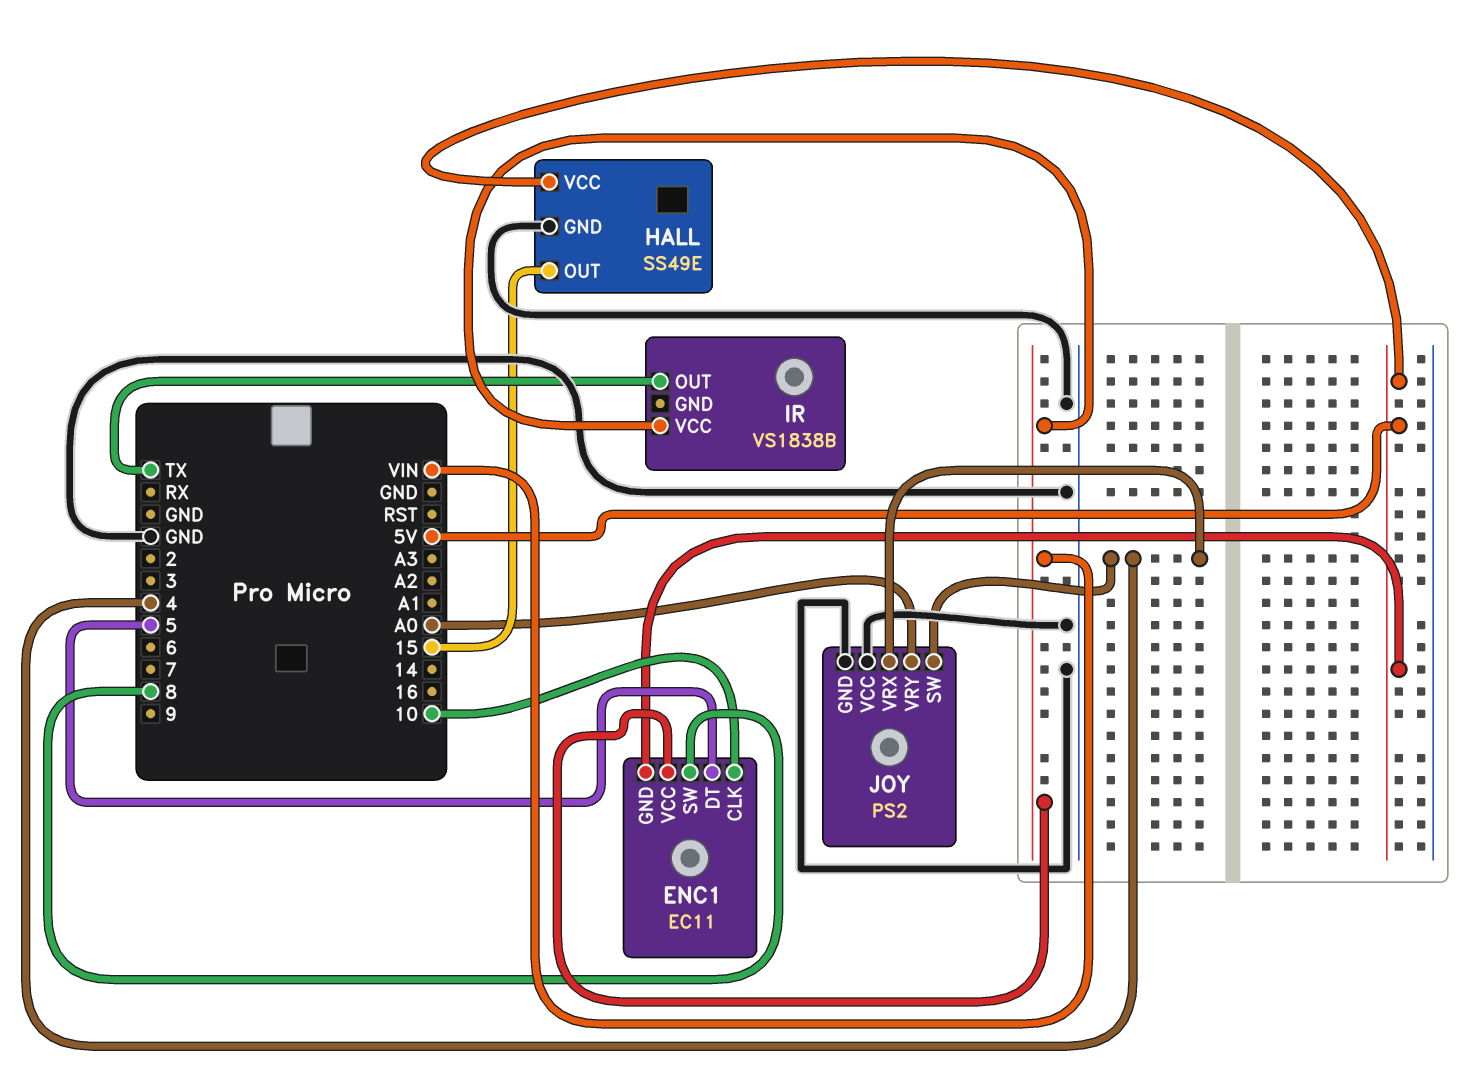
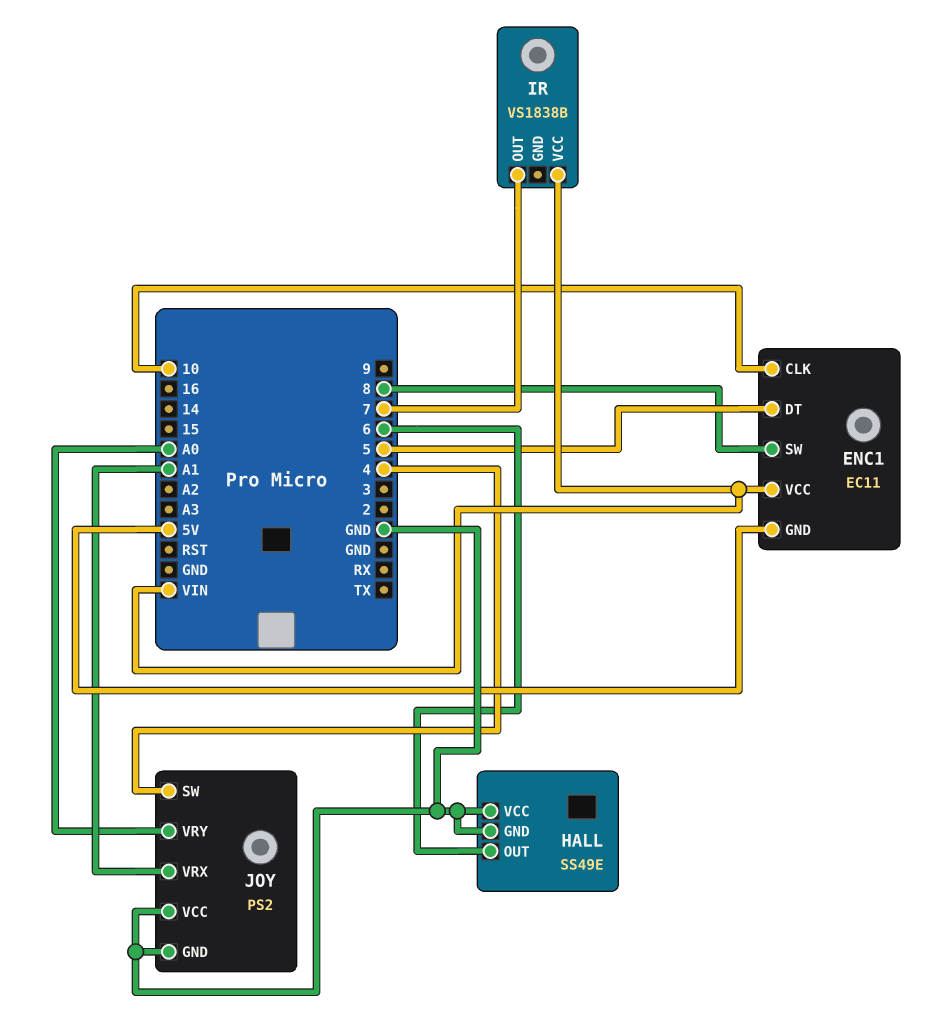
HALL pin OUT: 15 -> 6
HALL pin VCC: 5V -> GND
IR pin OUT: TX -> 7
JOY pin VRX: 4 -> A1

